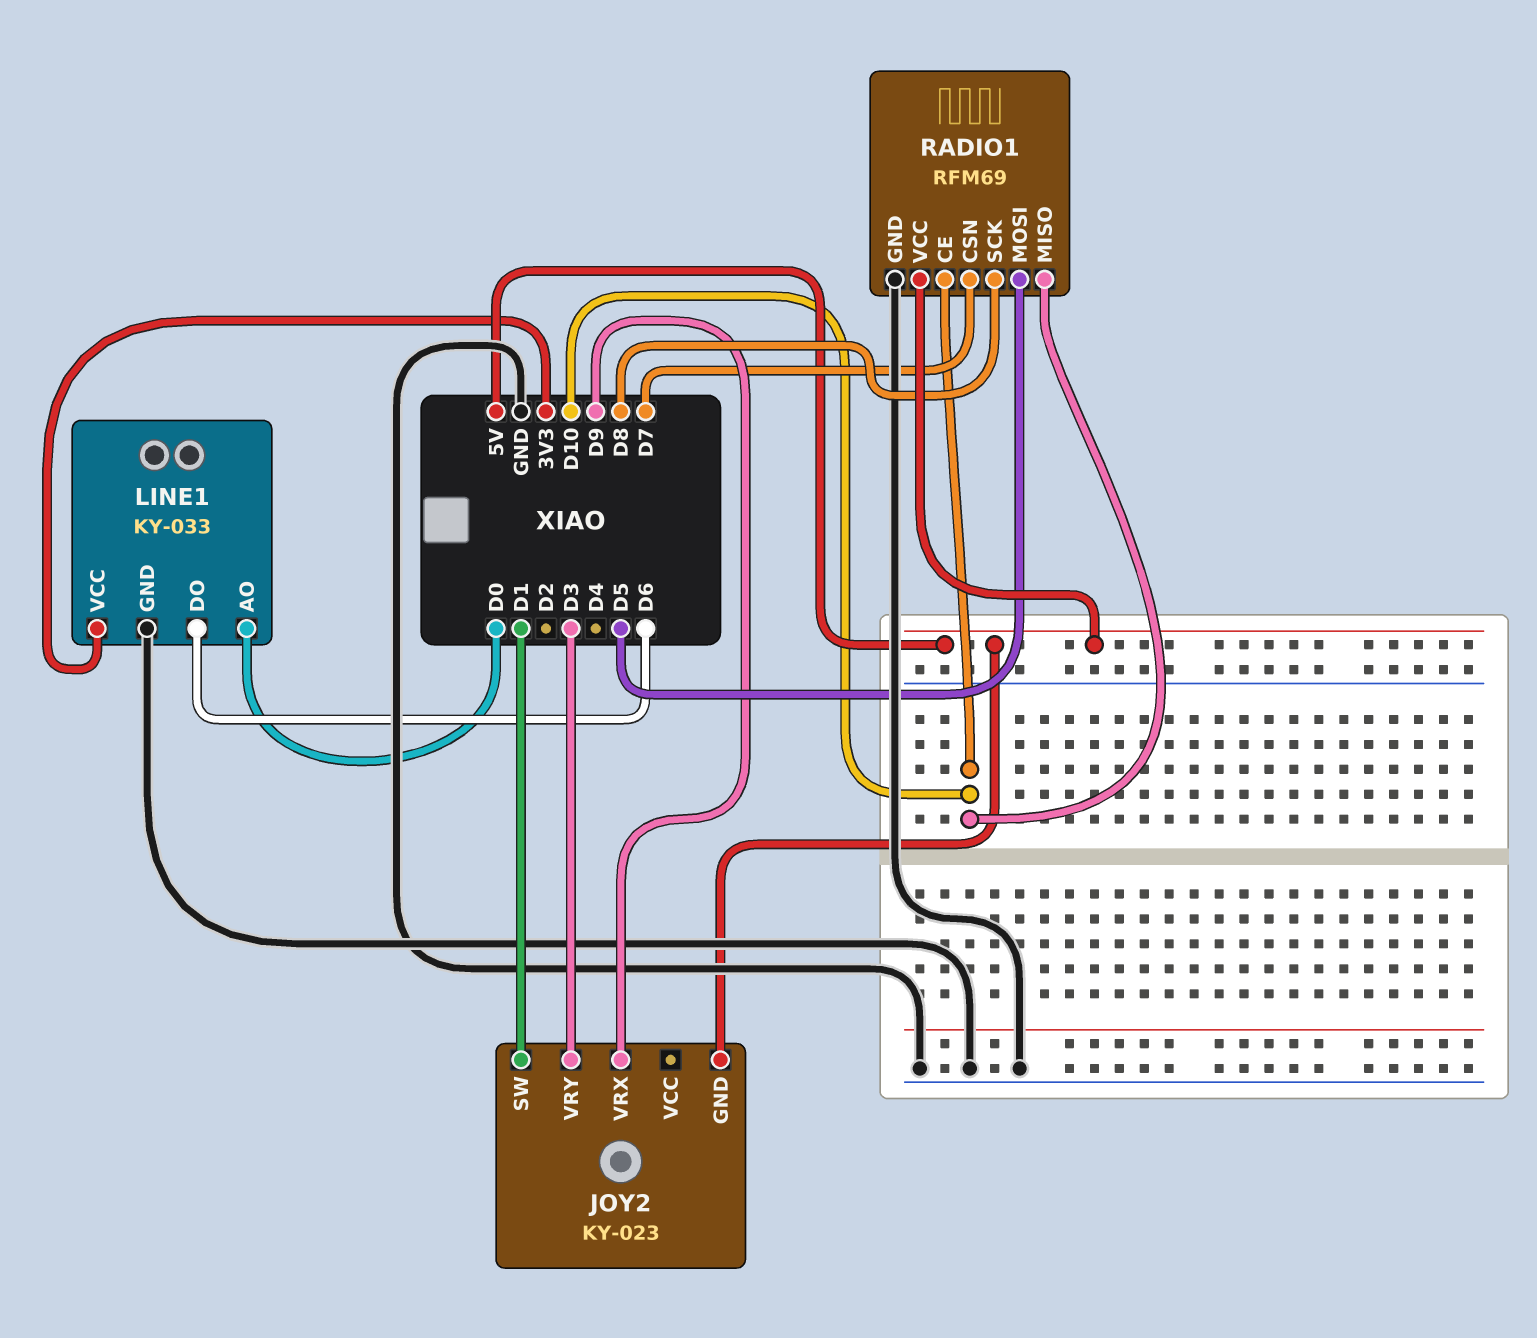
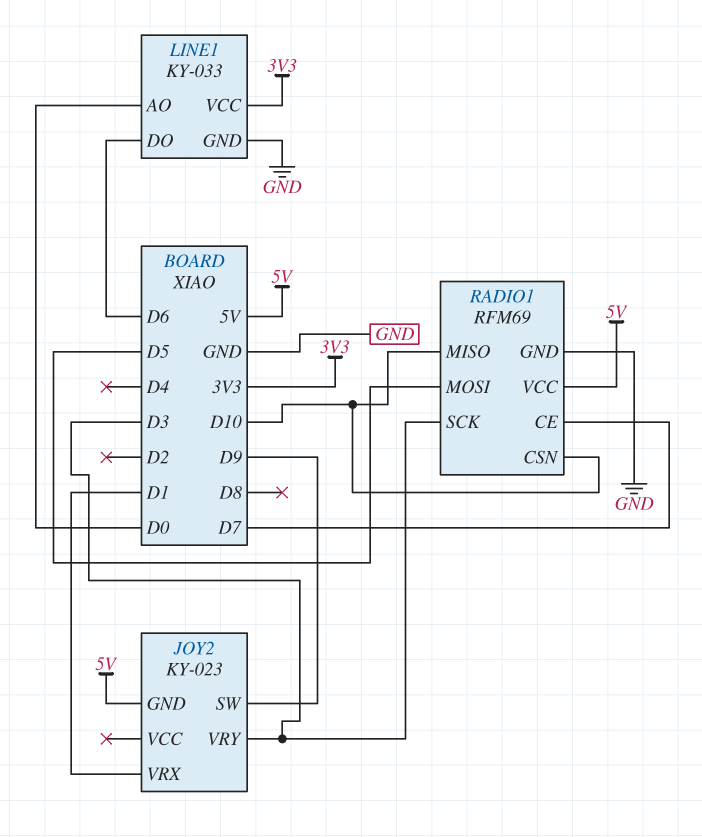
JOY2 pin SW: D1 -> D9
JOY2 pin VRX: D9 -> D1
RADIO1 pin CE: D10 -> D7
RADIO1 pin CSN: D7 -> D10
RADIO1 pin SCK: D8 -> D3

